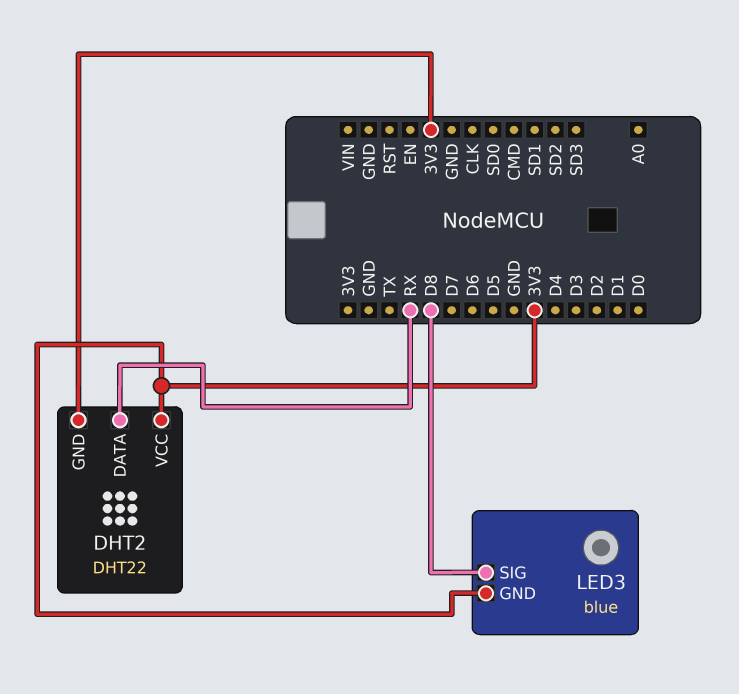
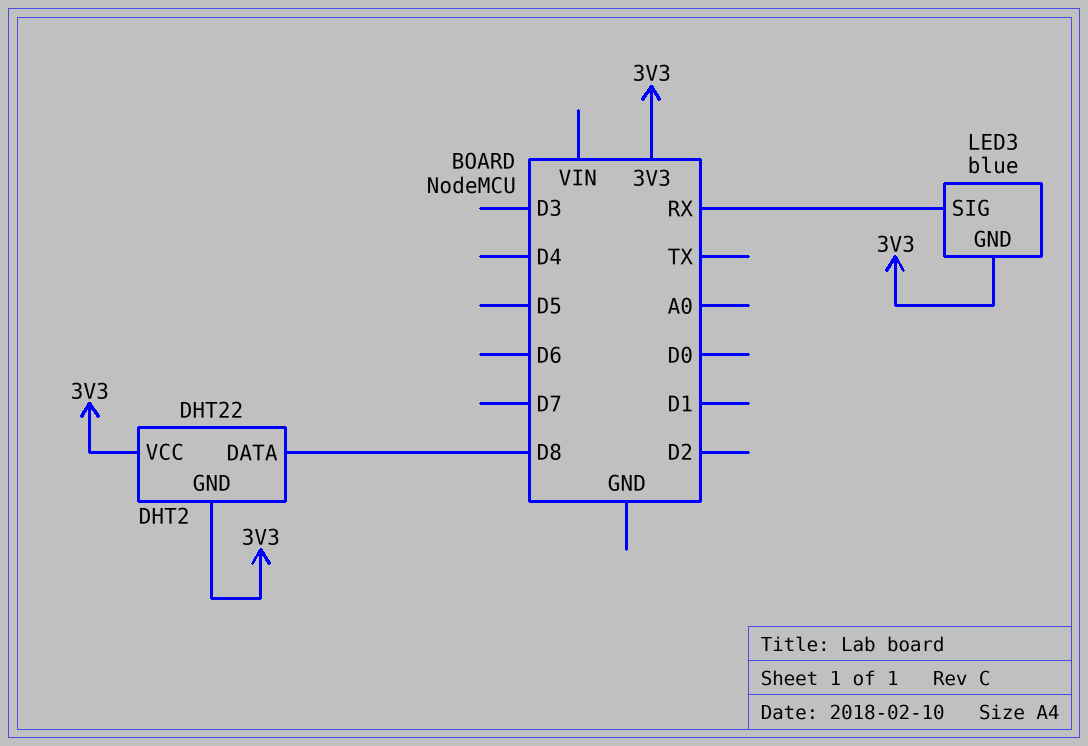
DHT2 pin DATA: RX -> D8
LED3 pin SIG: D8 -> RX

